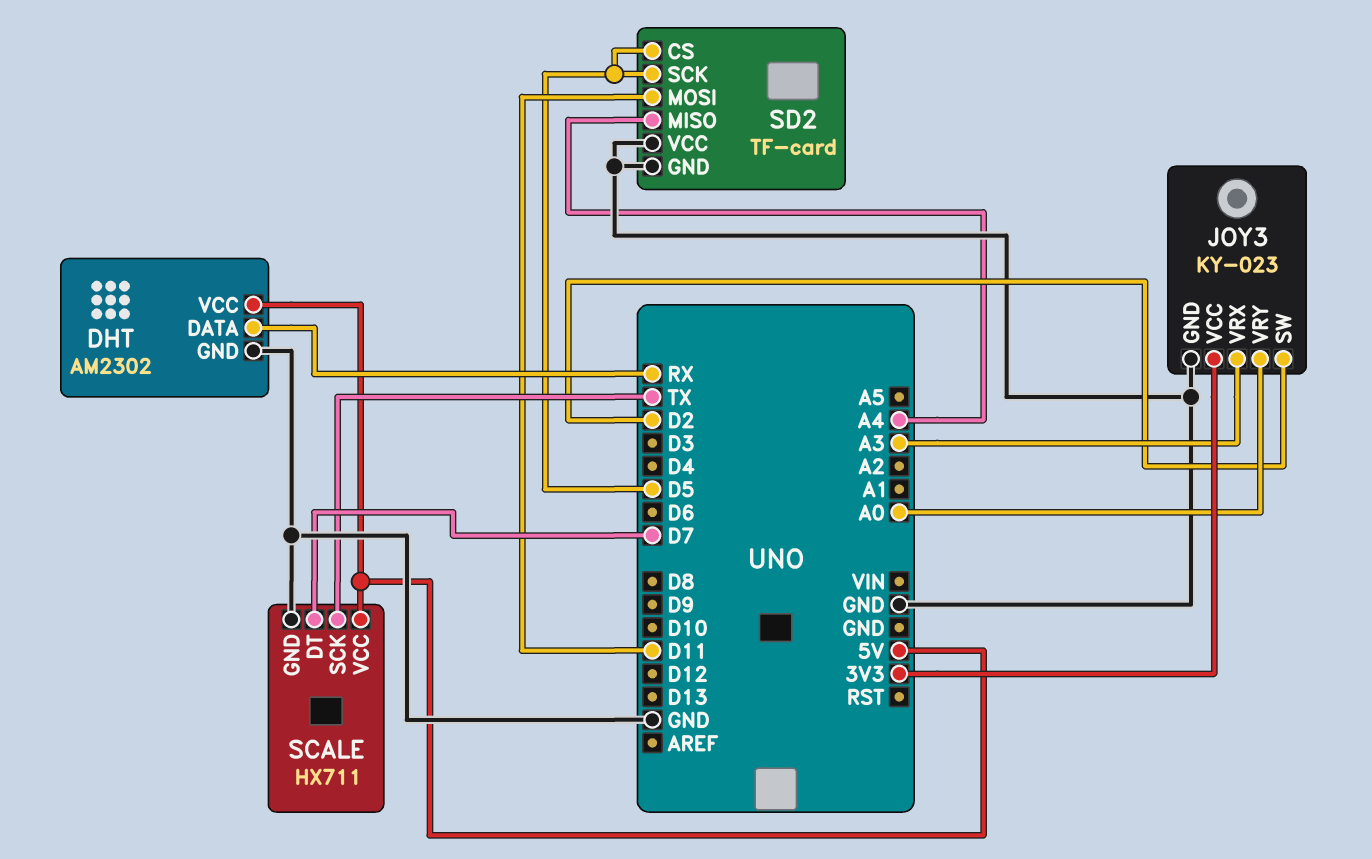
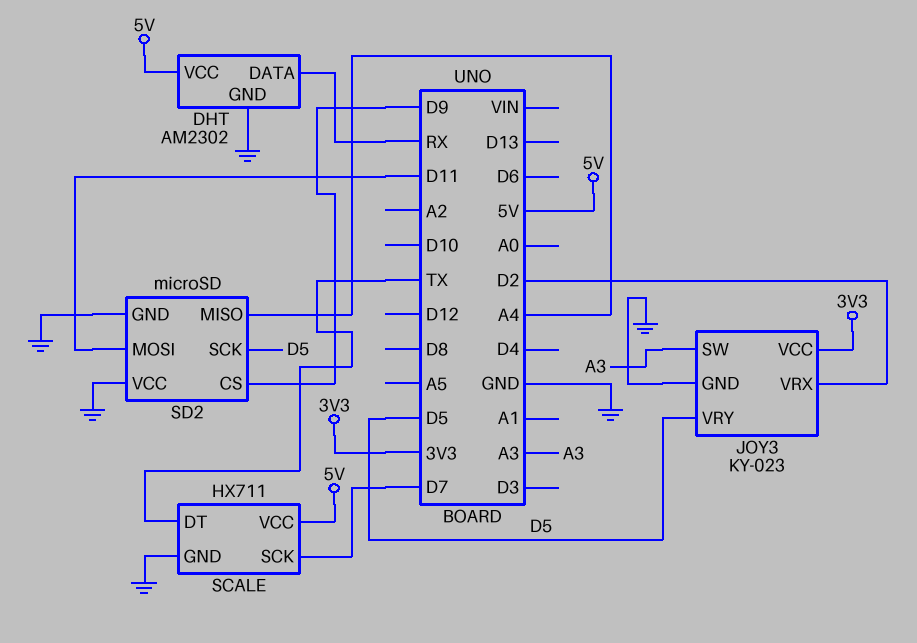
JOY3 pin SW: D2 -> A3
JOY3 pin VRX: A3 -> D2
JOY3 pin VRY: A0 -> D5
SCALE pin DT: D7 -> TX
SCALE pin SCK: TX -> D7
SD2: TF-card -> microSD
SD2 pin CS: D5 -> D9

